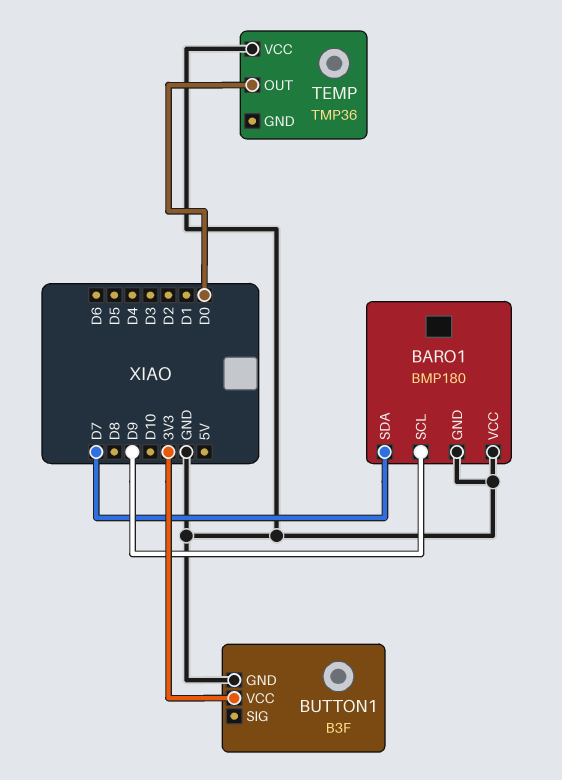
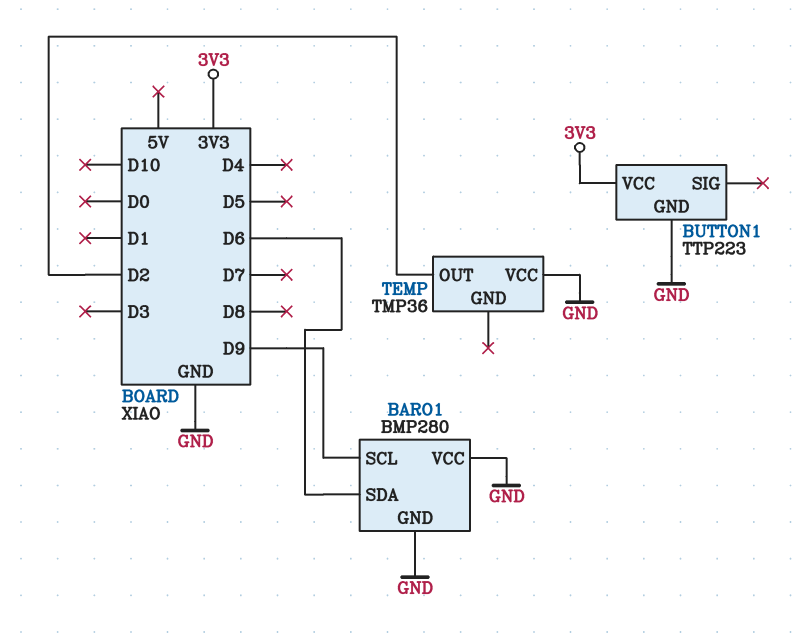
BARO1: BMP180 -> BMP280
BARO1 pin SDA: D7 -> D6
BUTTON1: B3F -> TTP223
TEMP pin OUT: D0 -> D2

